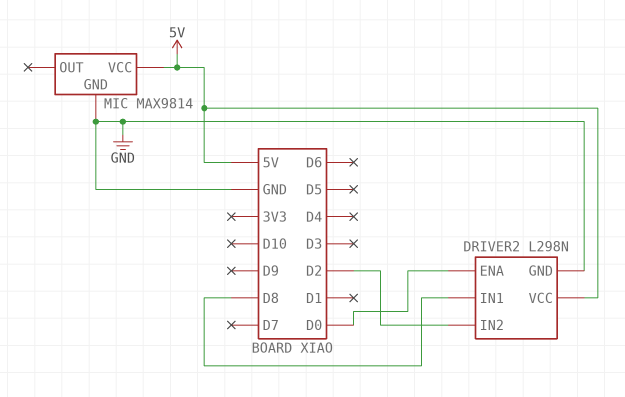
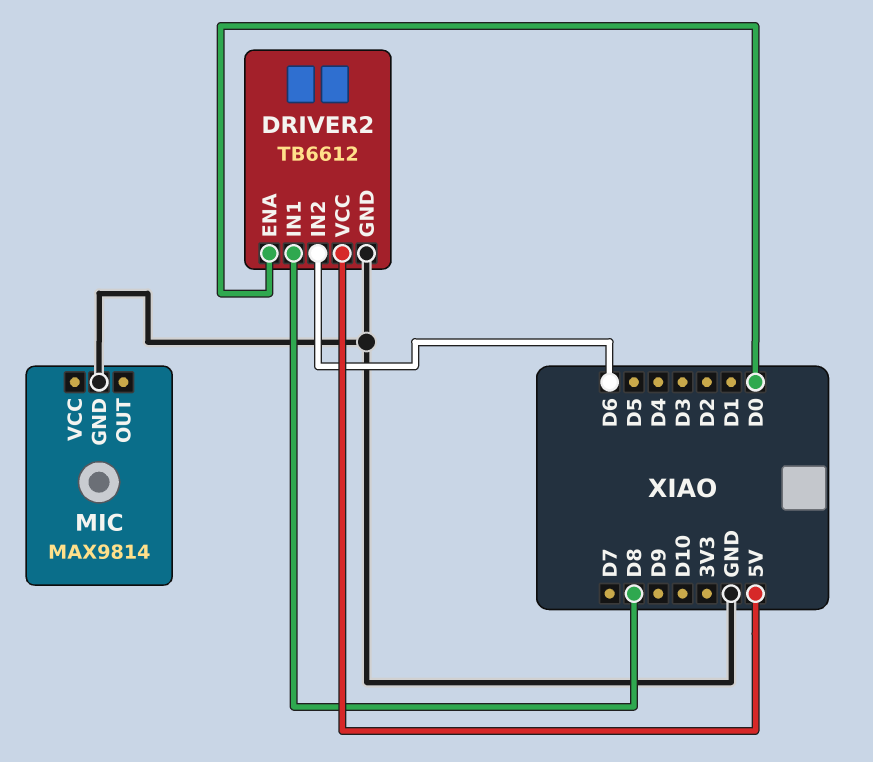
DRIVER2: L298N -> TB6612
DRIVER2 pin IN2: D2 -> D6
MIC pin VCC: 5V -> none

